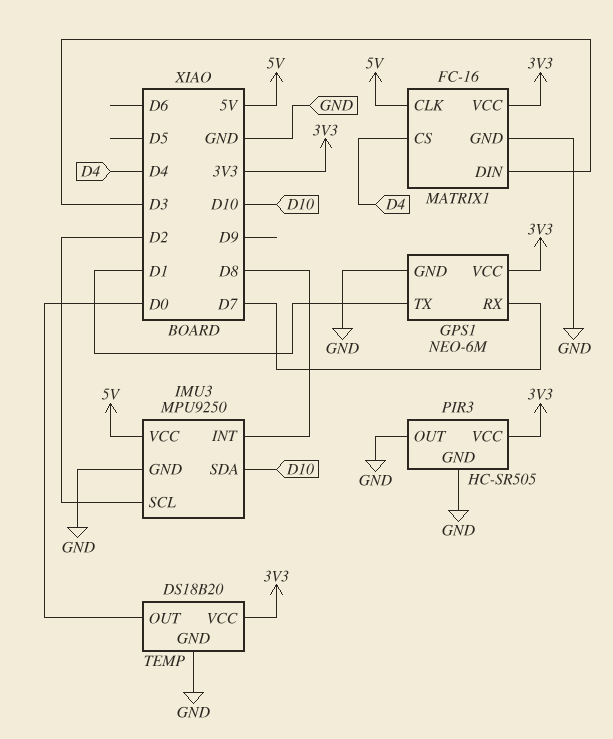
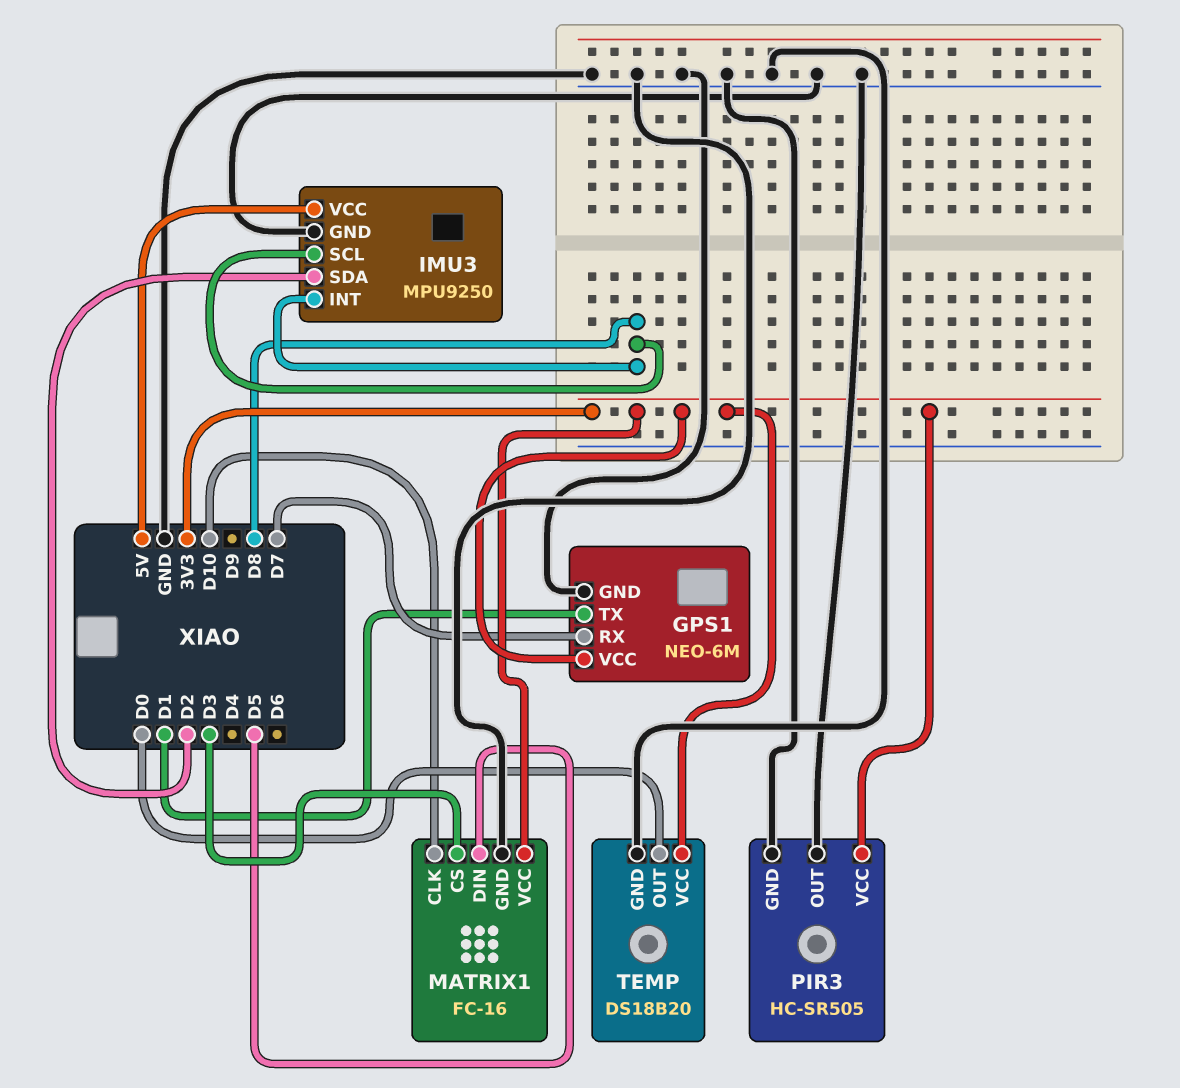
IMU3 pin SCL: D2 -> D8
IMU3 pin SDA: D10 -> D2
MATRIX1 pin CLK: 5V -> D10
MATRIX1 pin CS: D4 -> D3
MATRIX1 pin DIN: D3 -> D5

